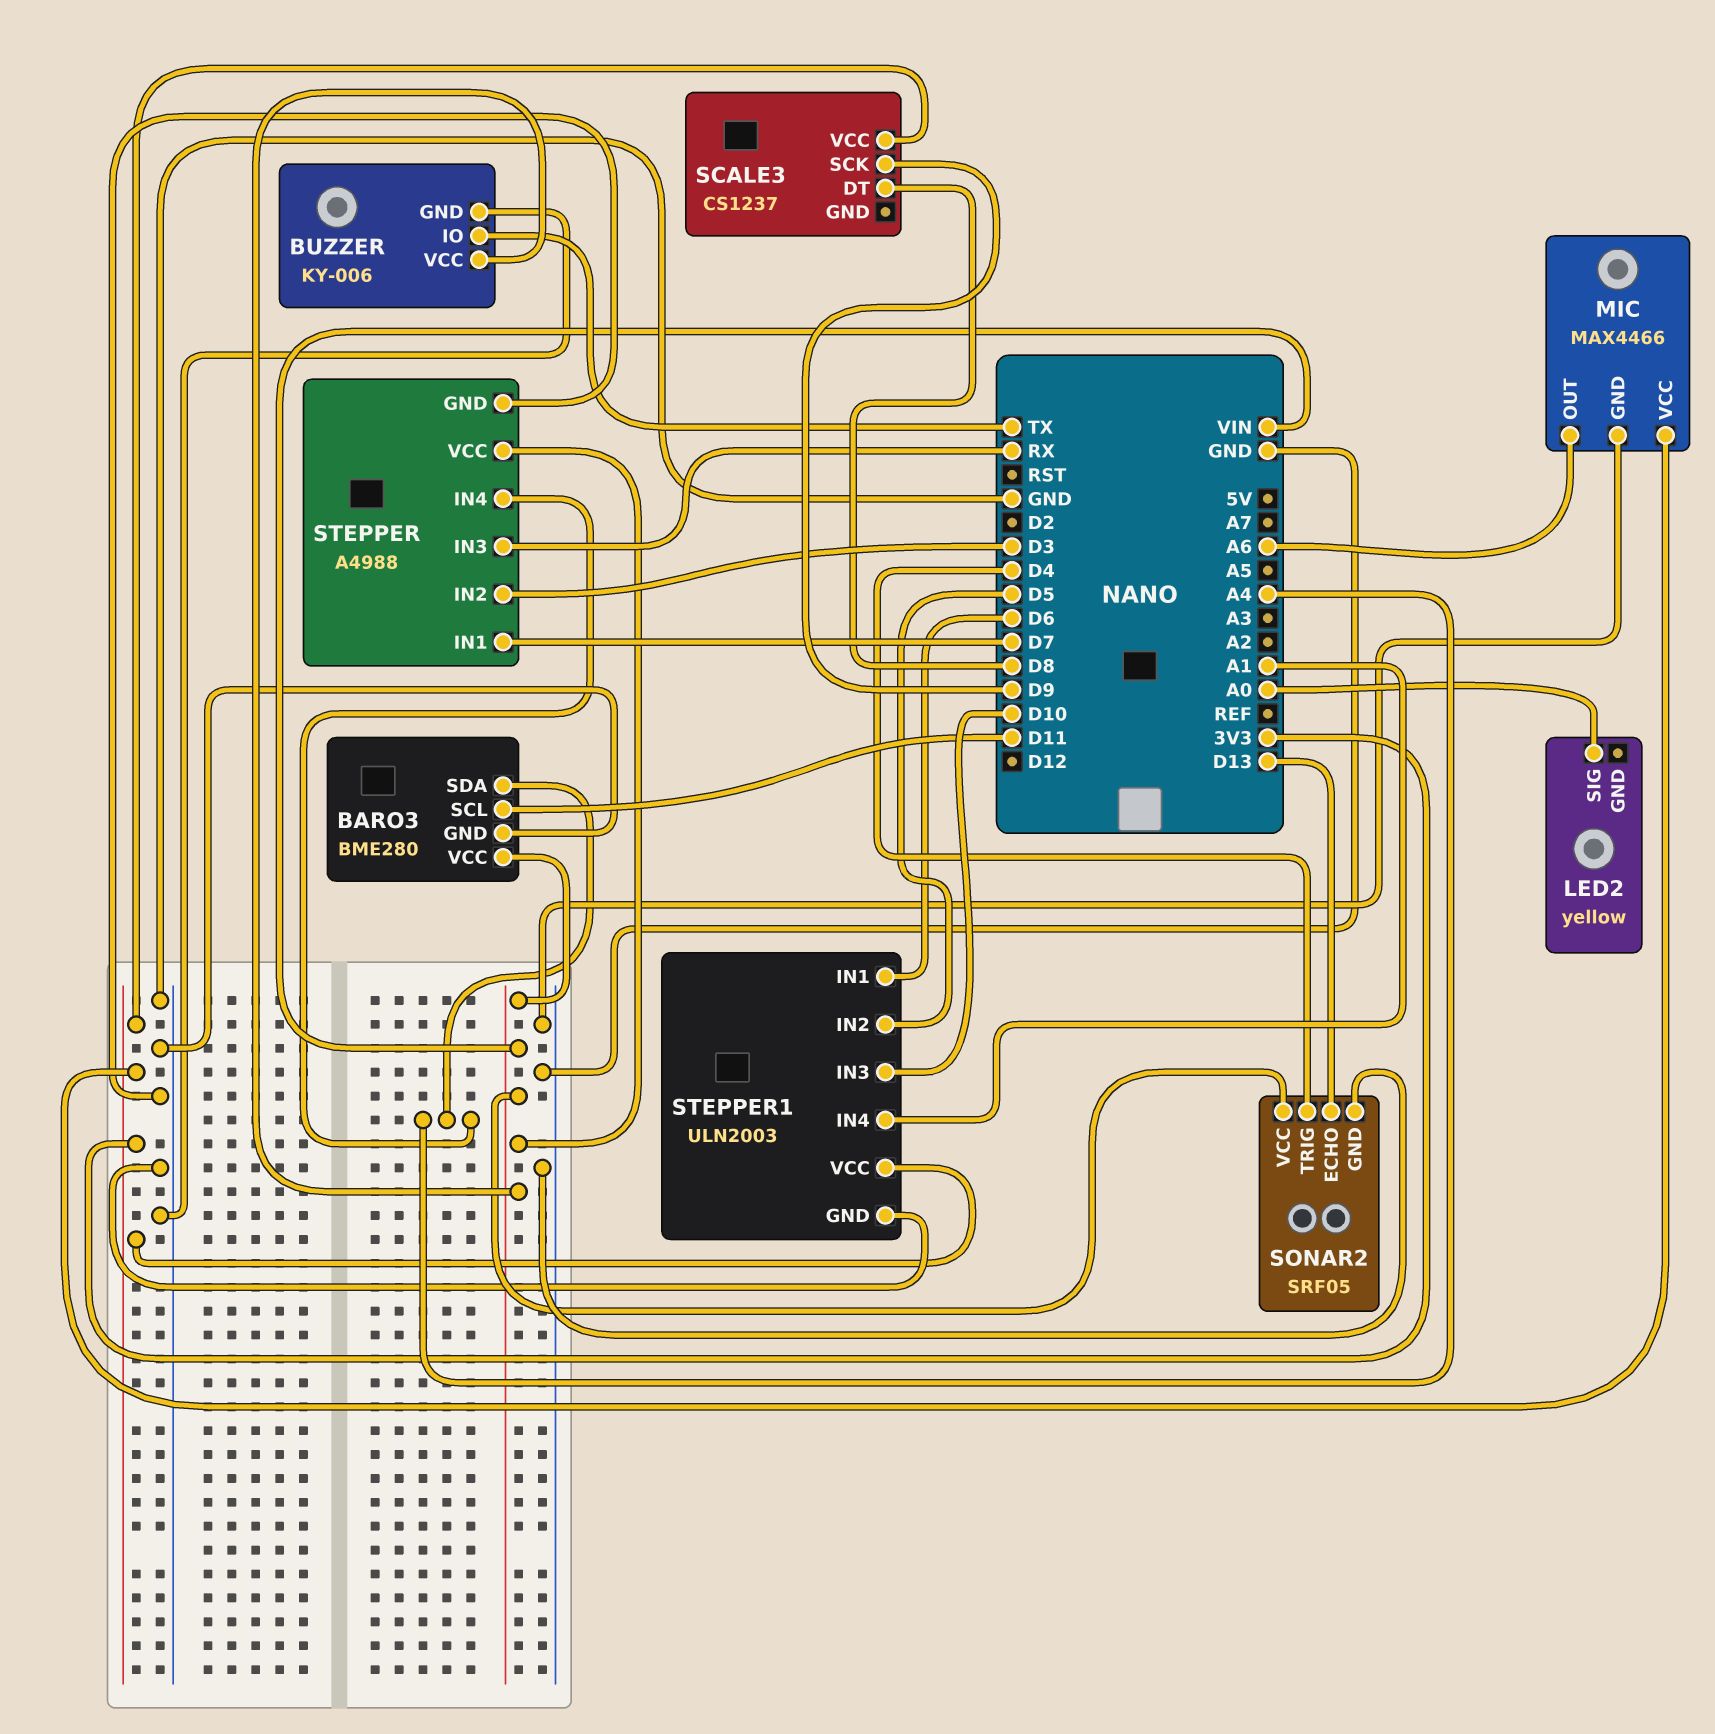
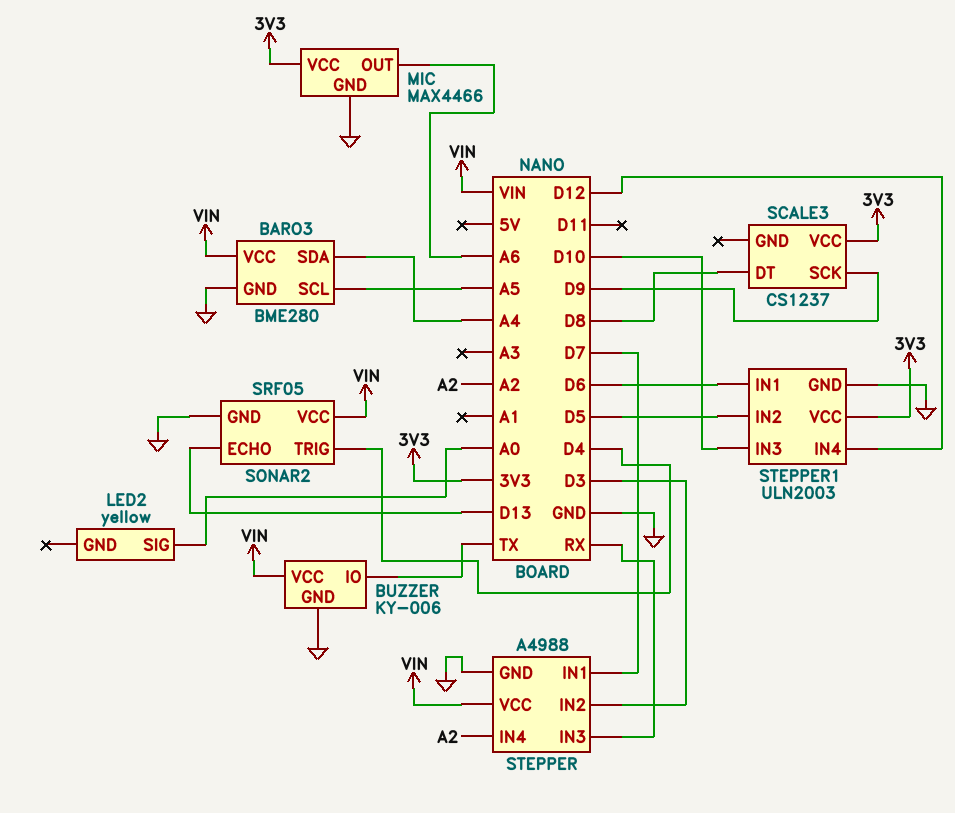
BARO3 pin SCL: D11 -> A5
STEPPER pin IN4: A4 -> A2
STEPPER1 pin IN4: A1 -> D12

